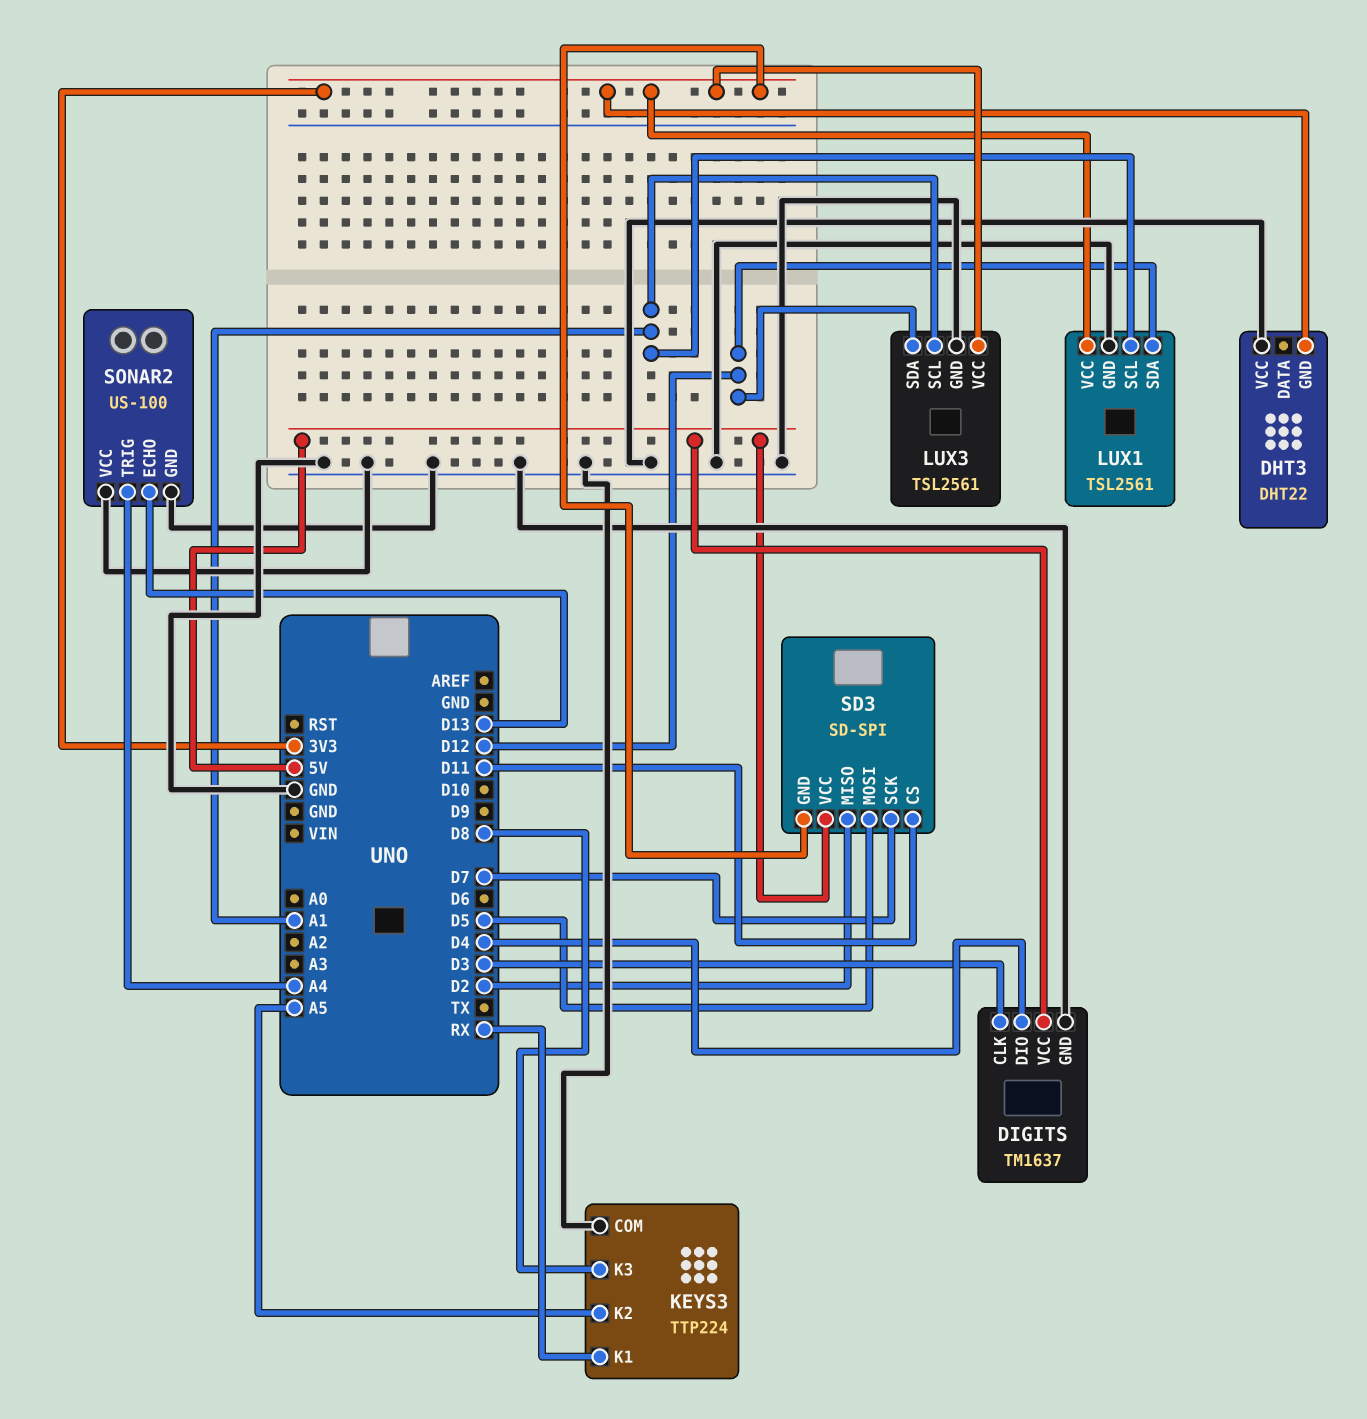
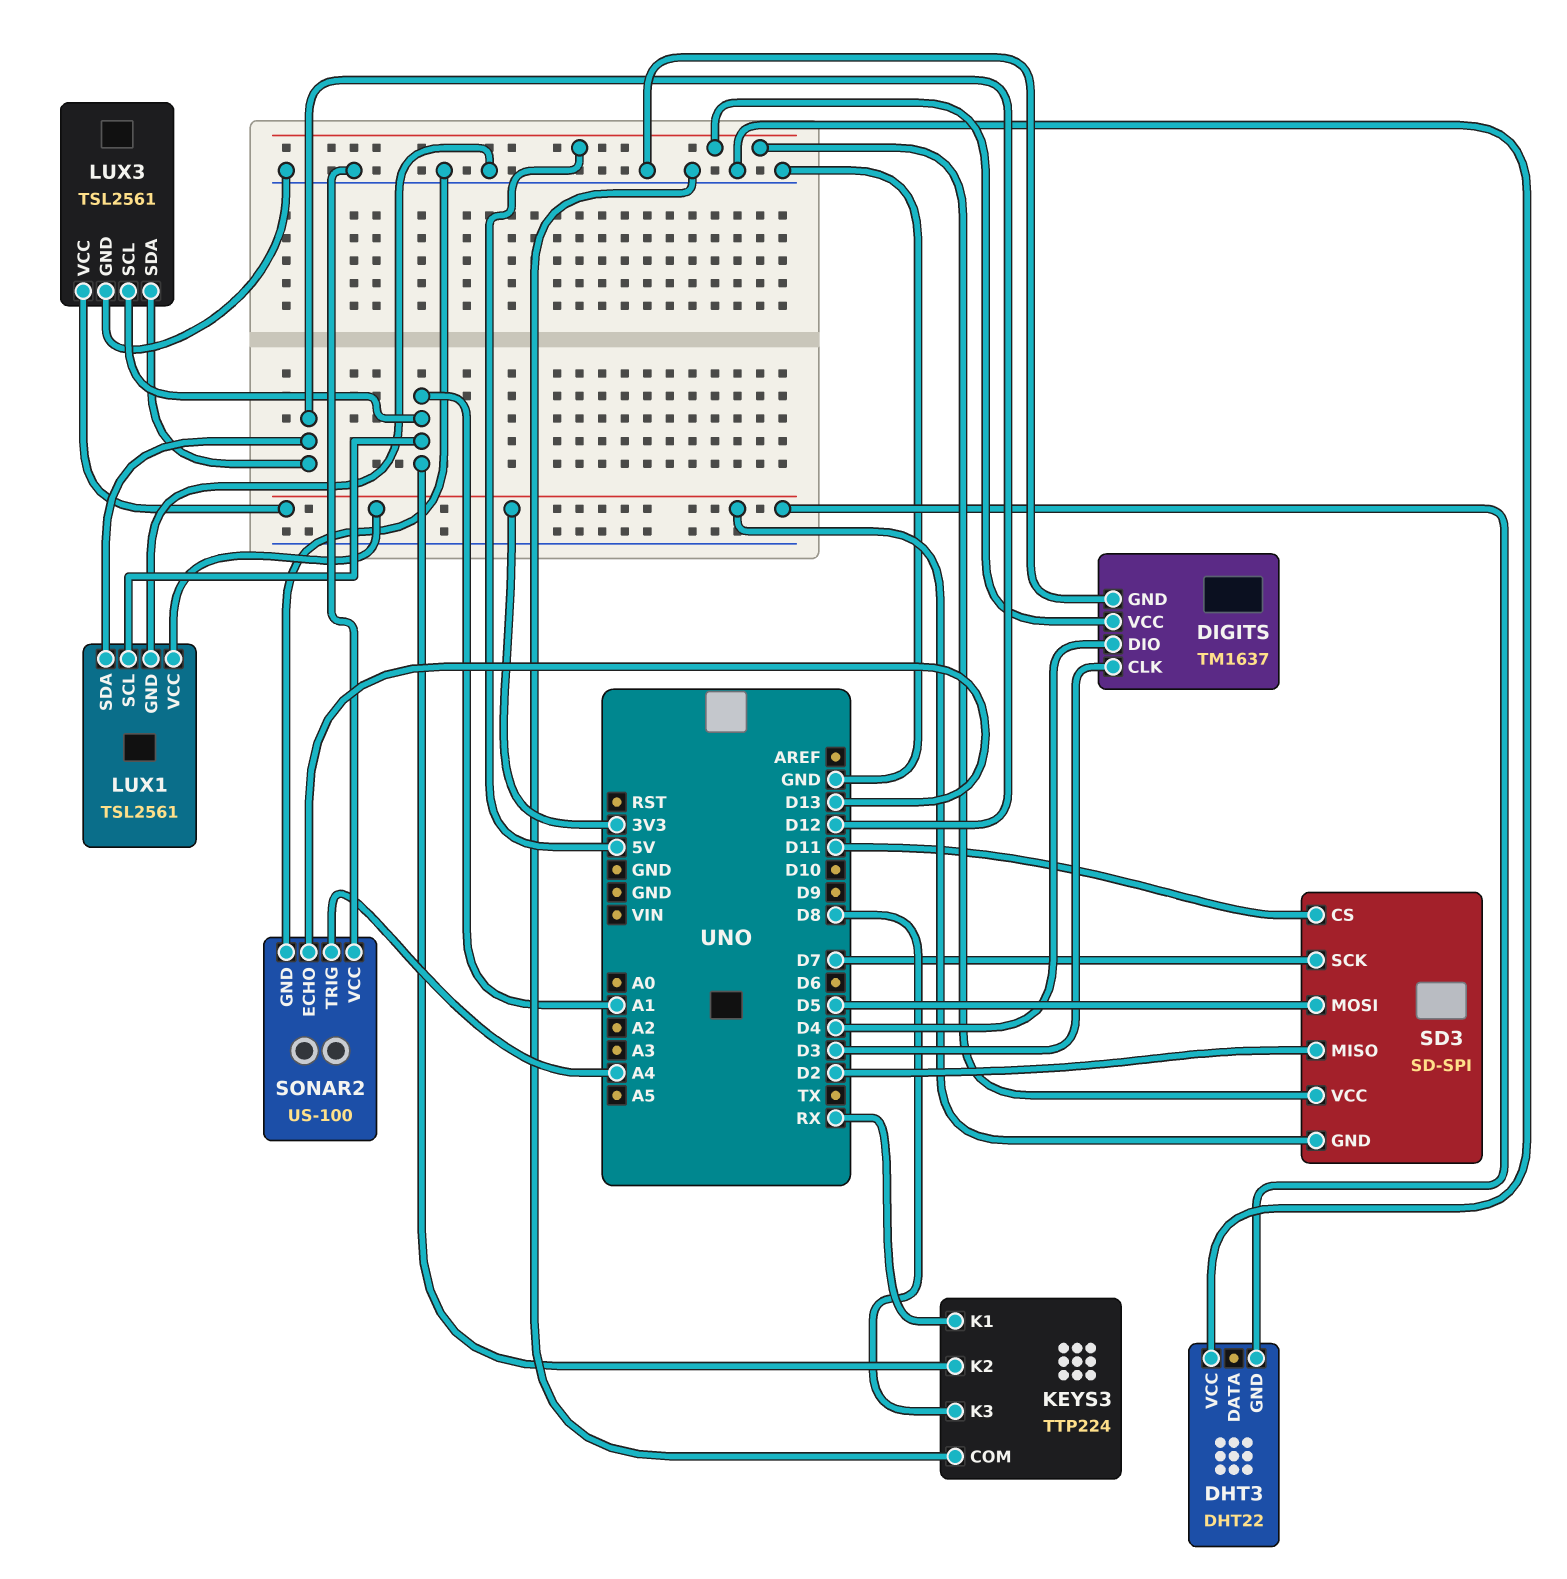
KEYS3 pin K2: A5 -> A1

